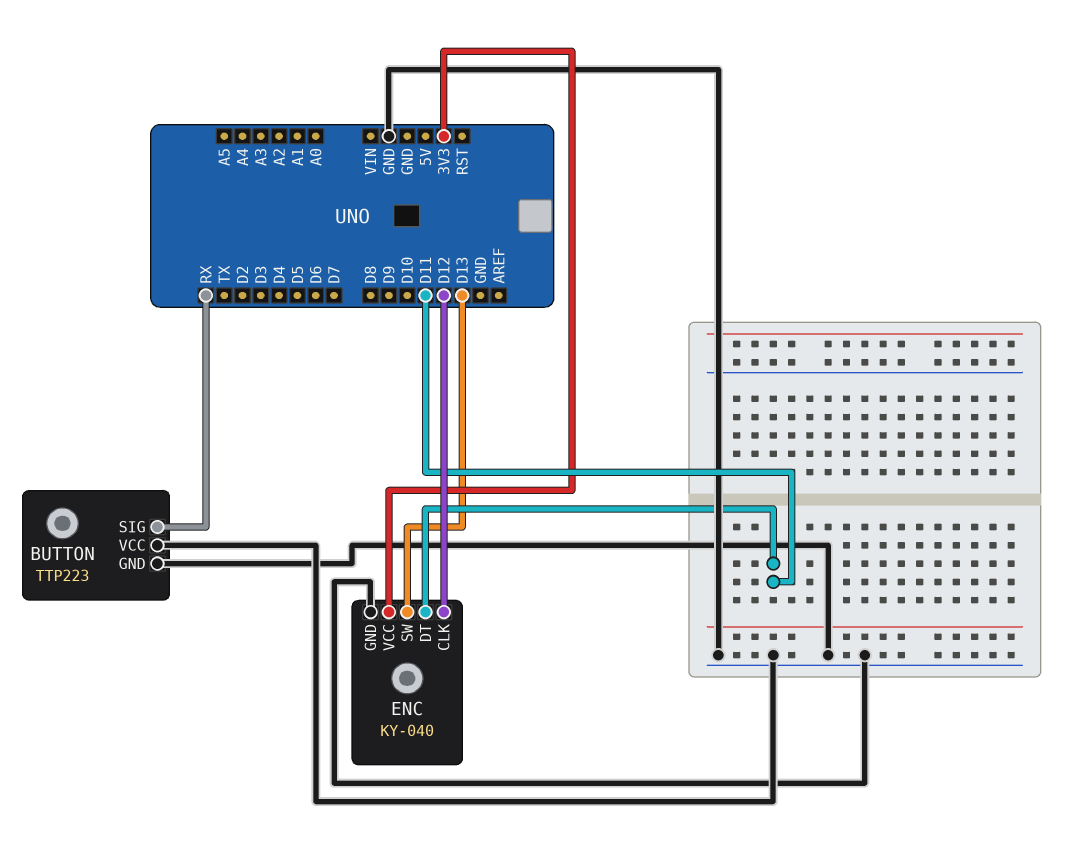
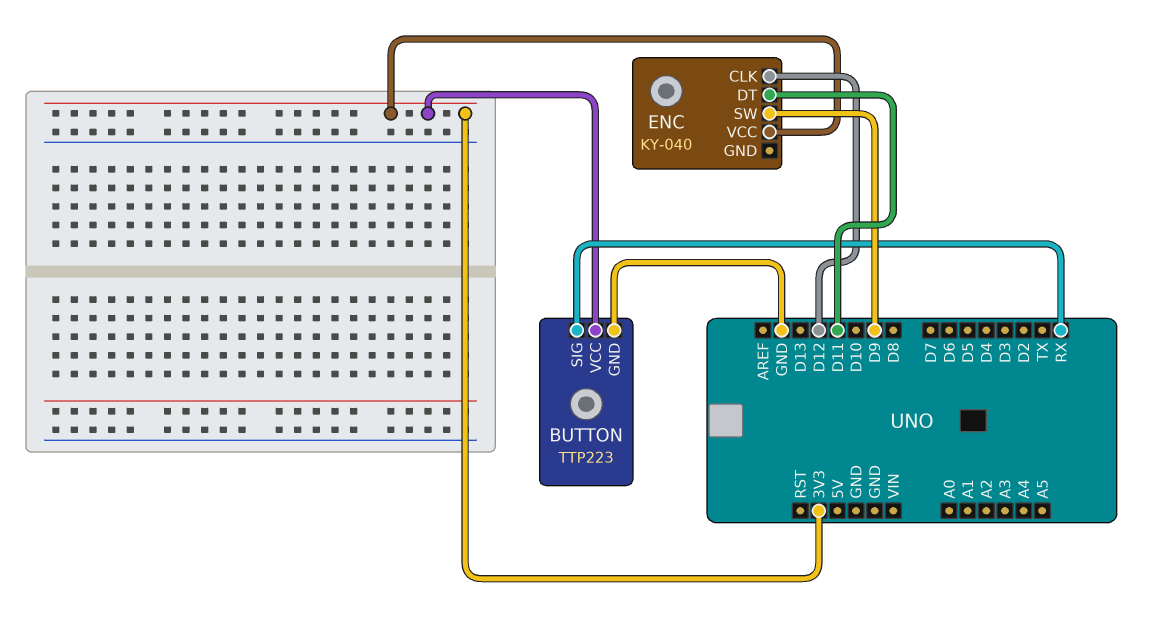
BUTTON pin VCC: GND -> 3V3
ENC pin GND: GND -> none
ENC pin SW: D13 -> D9

